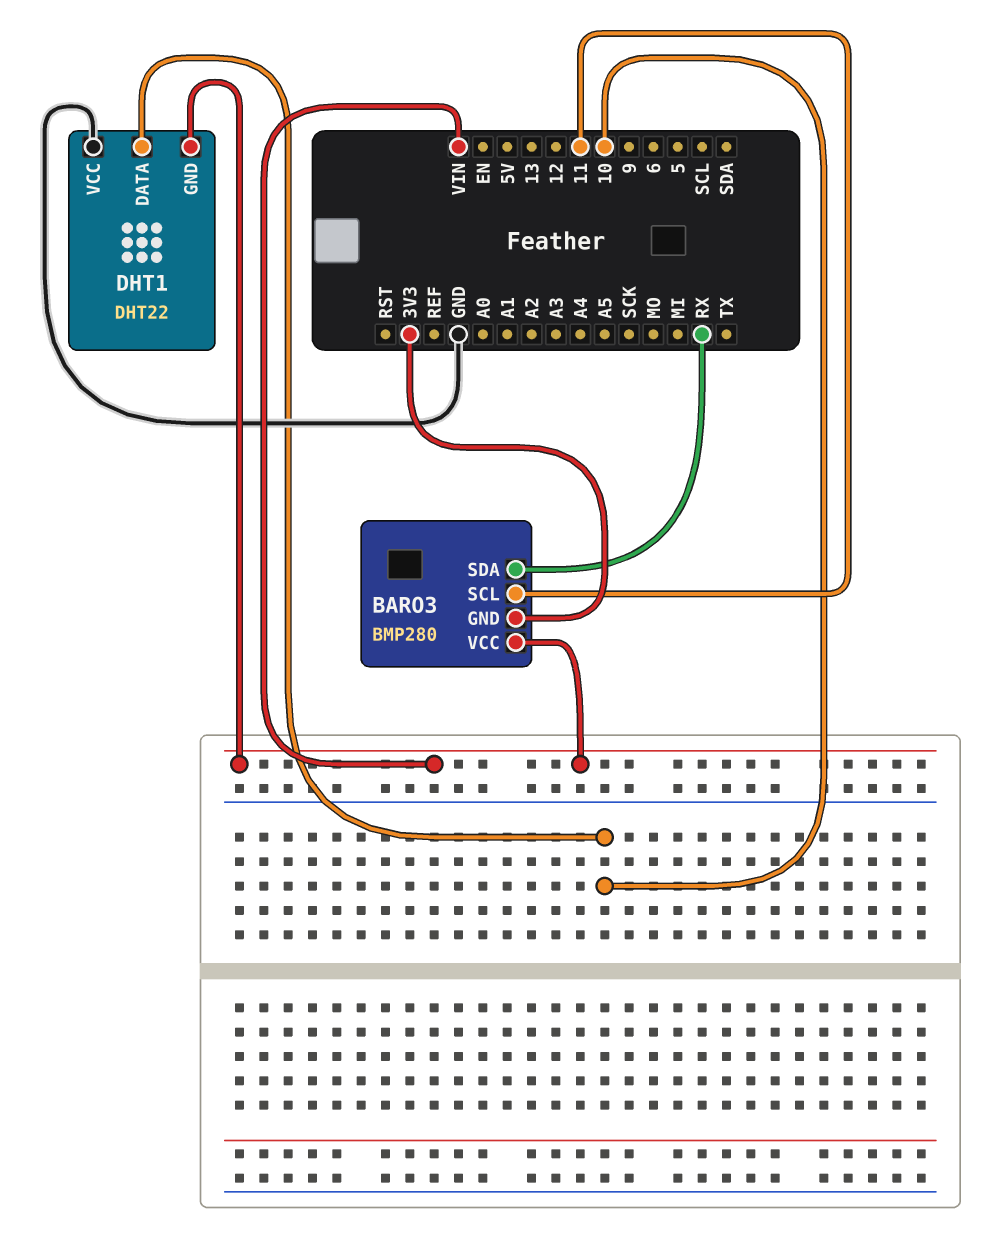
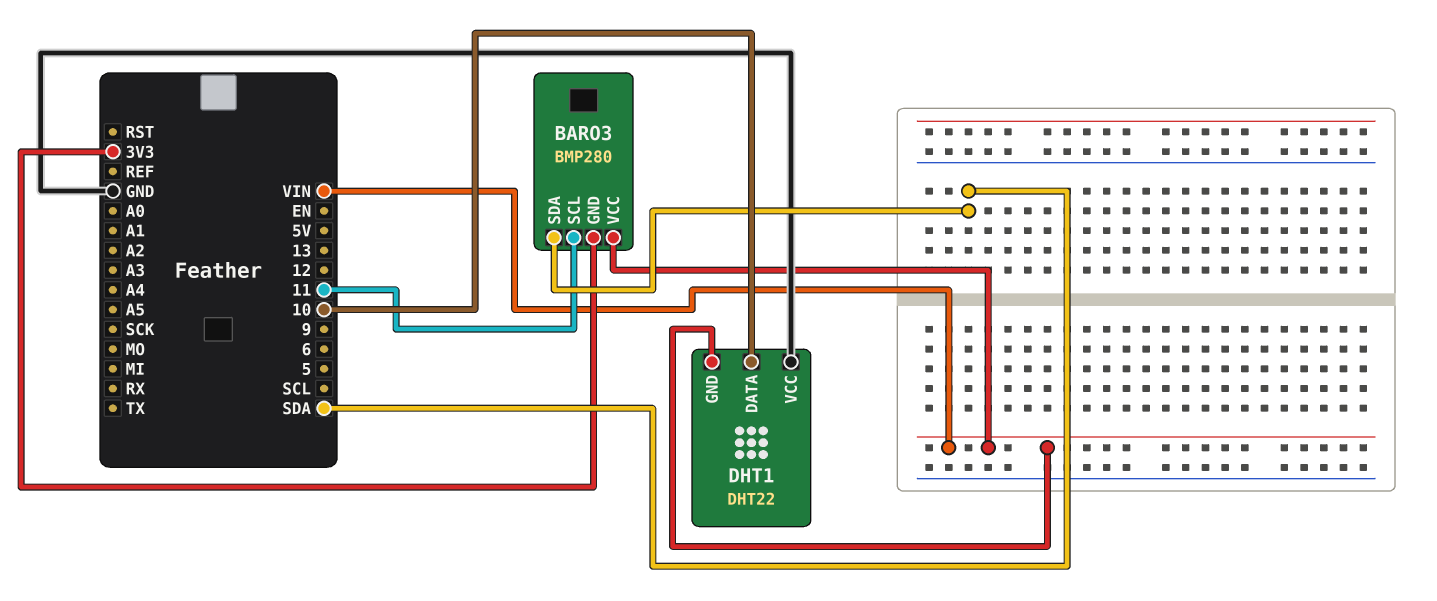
BARO3 pin SDA: RX -> SDA

